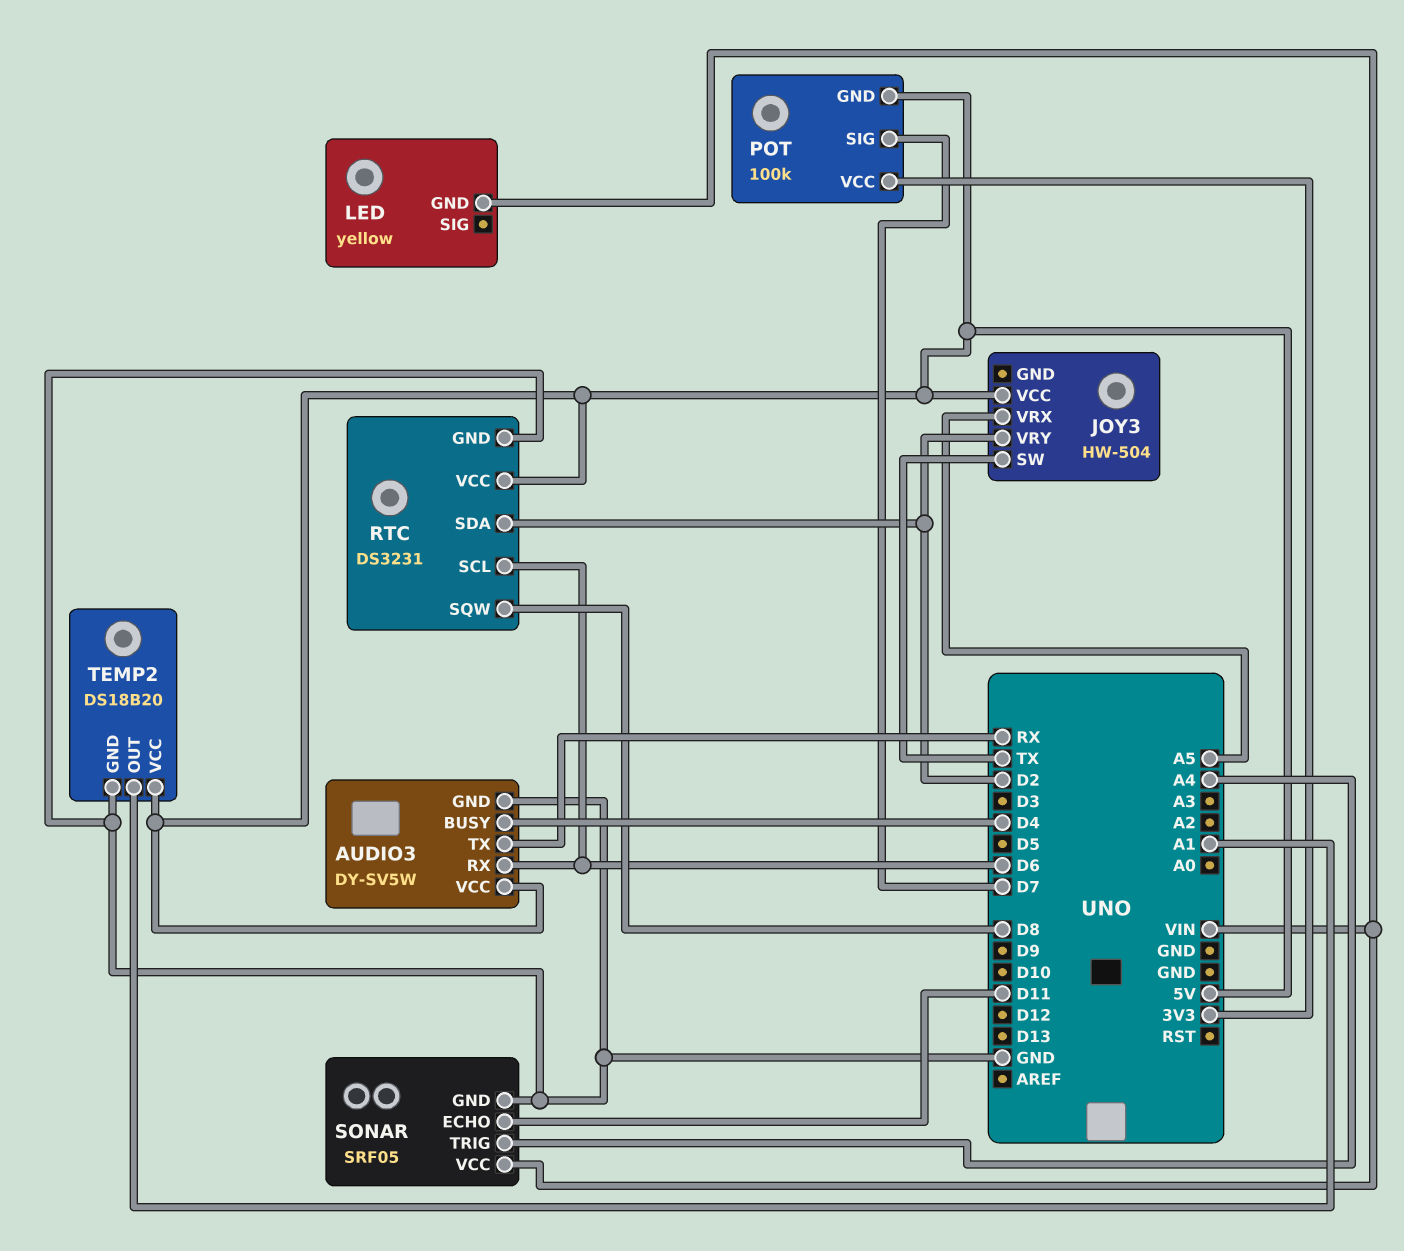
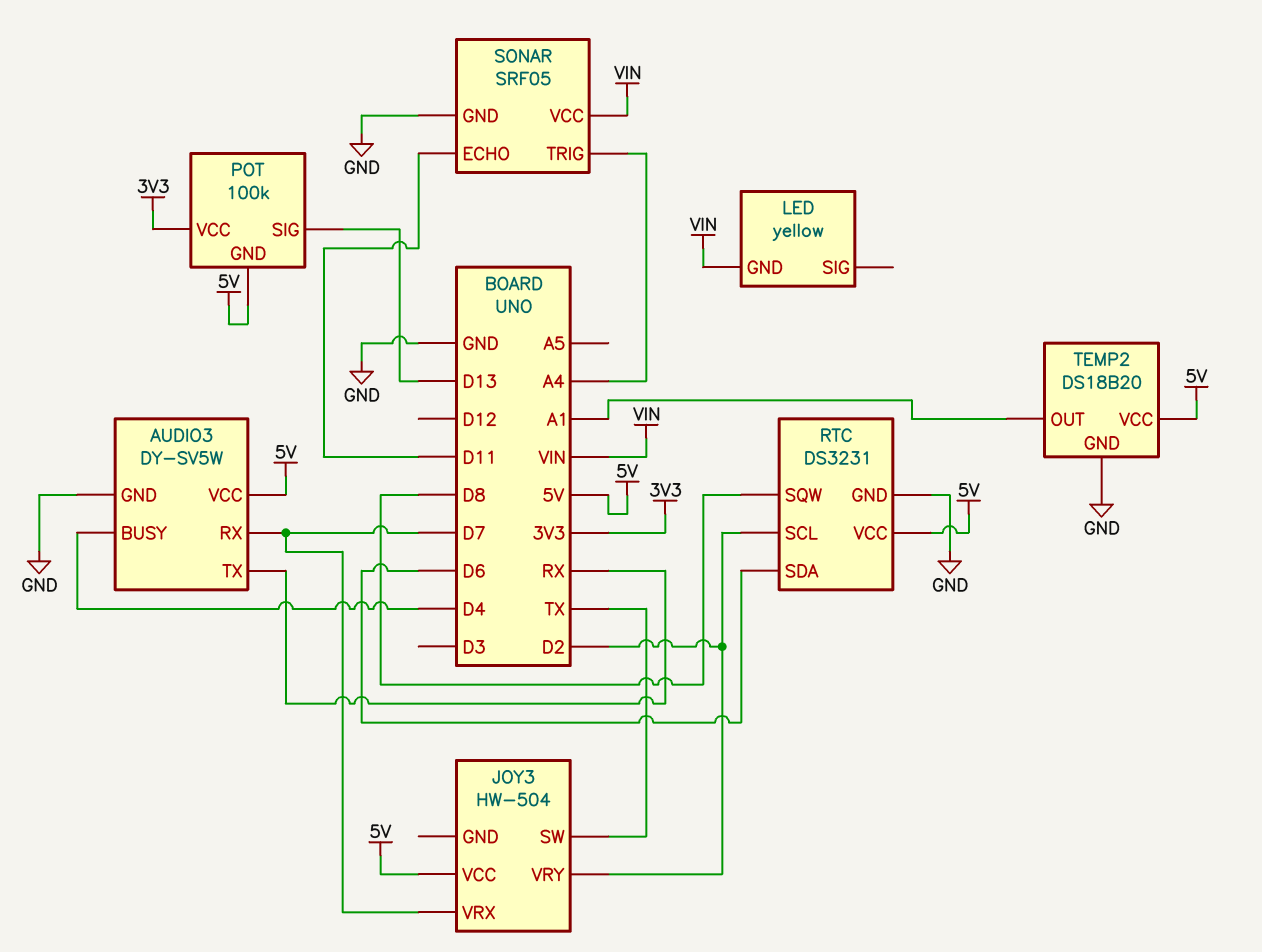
AUDIO3 pin RX: D6 -> D7
JOY3 pin VRX: A5 -> D7
POT pin SIG: D7 -> D13
RTC pin SCL: D6 -> D2
RTC pin SDA: D2 -> D6

